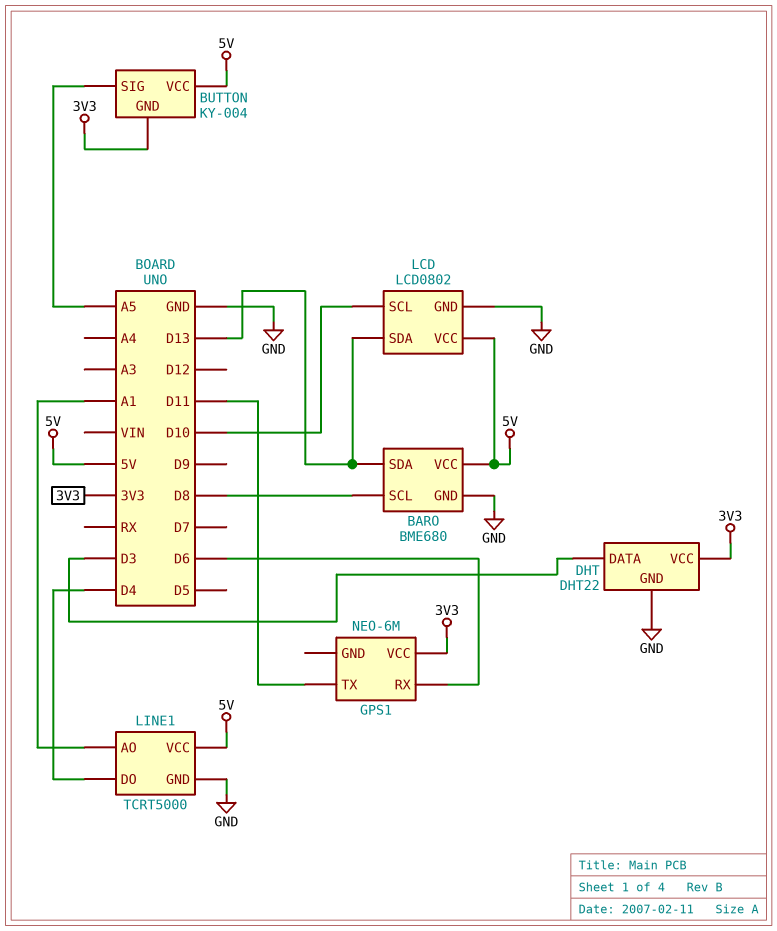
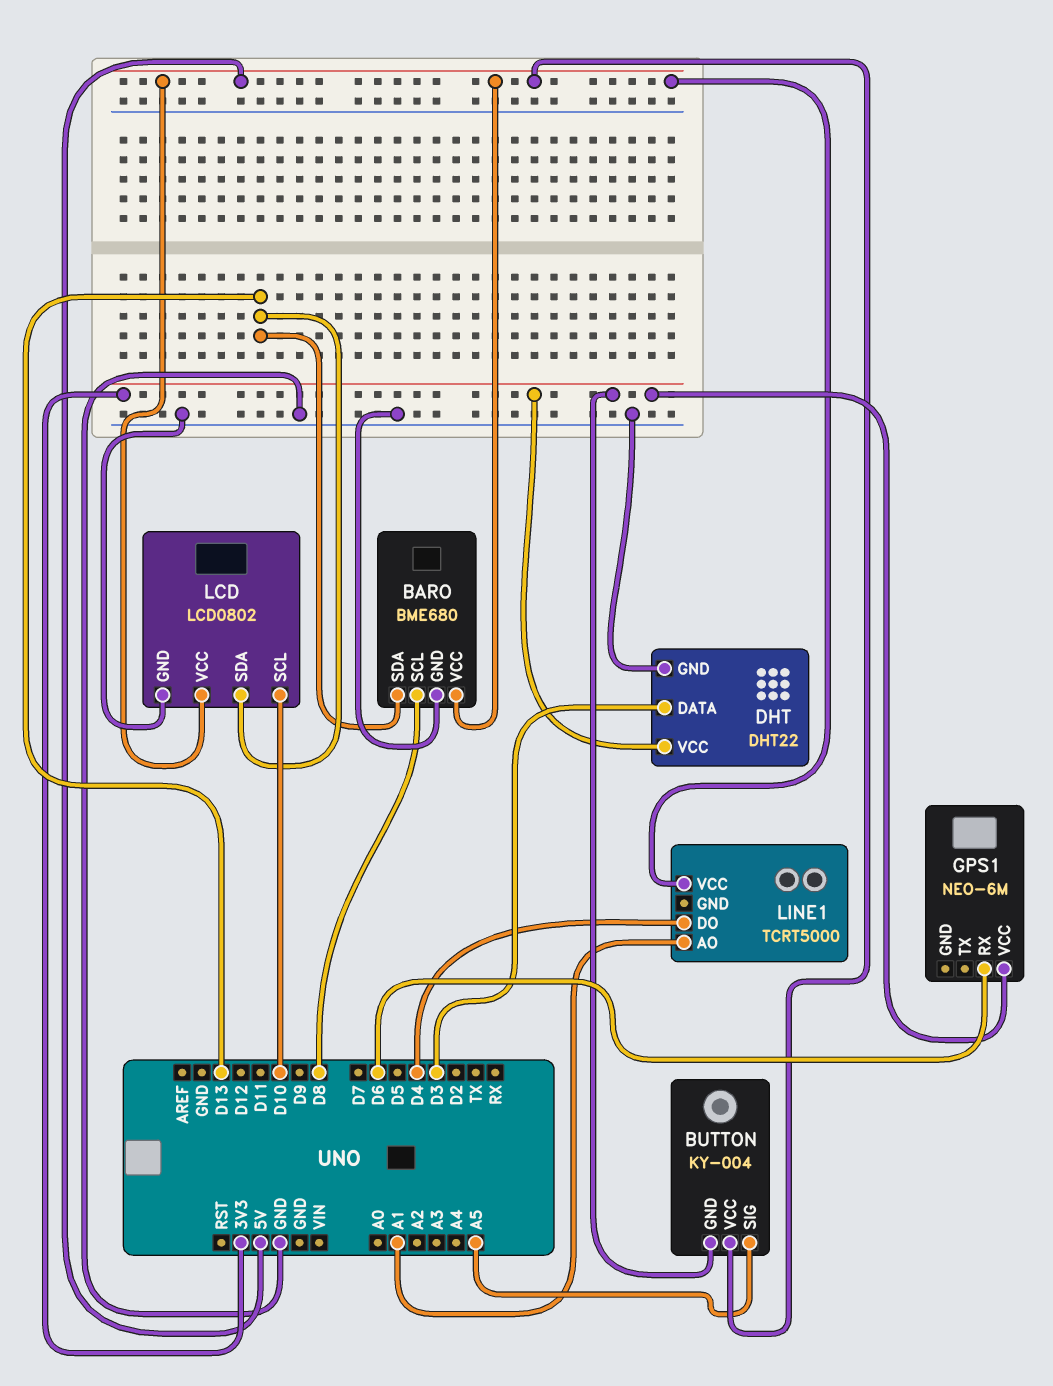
GPS1 pin TX: D11 -> none
LINE1 pin GND: GND -> none

